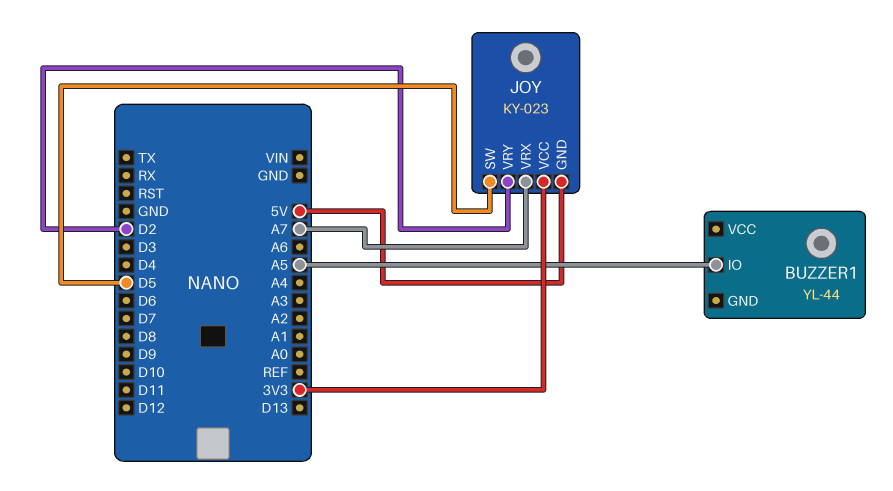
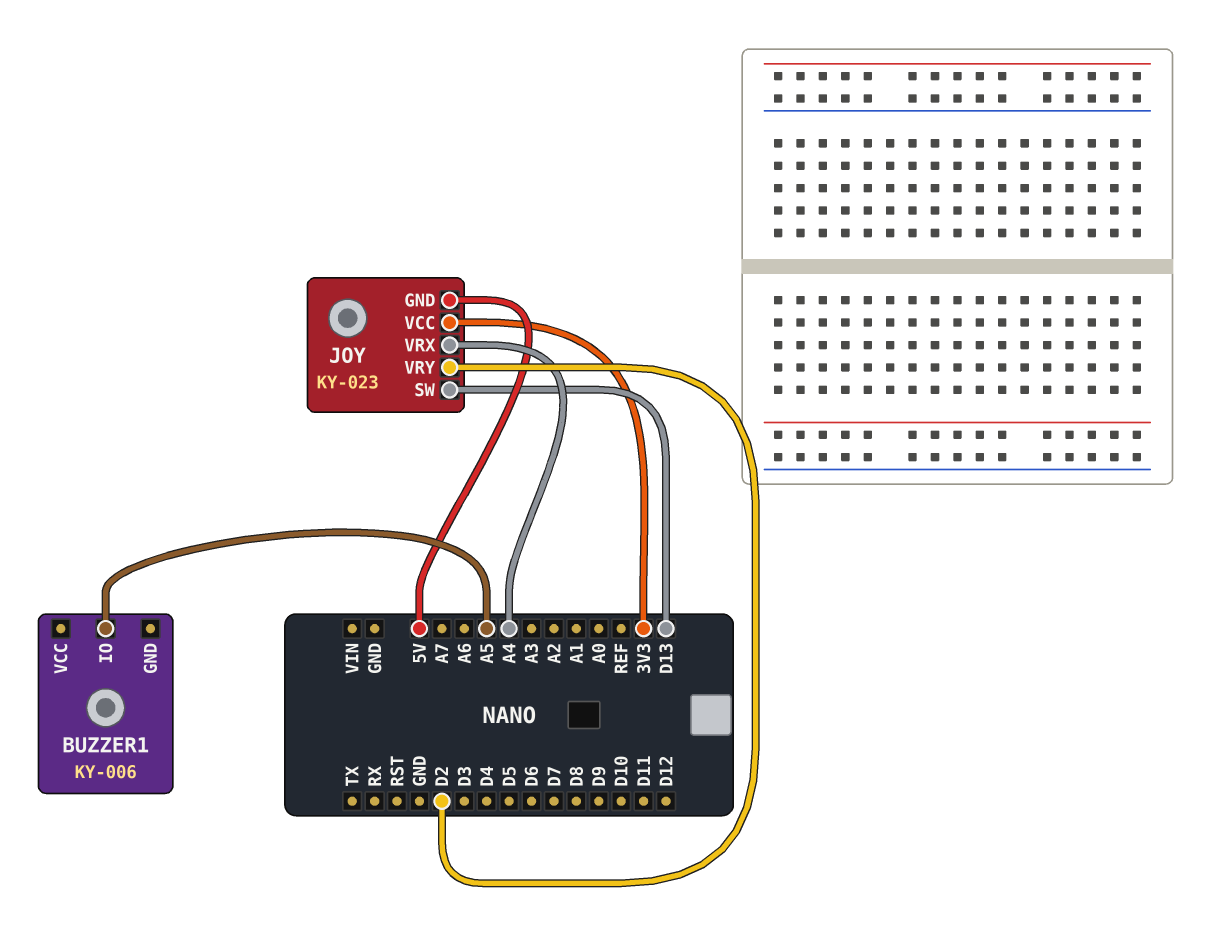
BUZZER1: YL-44 -> KY-006
JOY pin SW: D5 -> D13
JOY pin VRX: A7 -> A4

